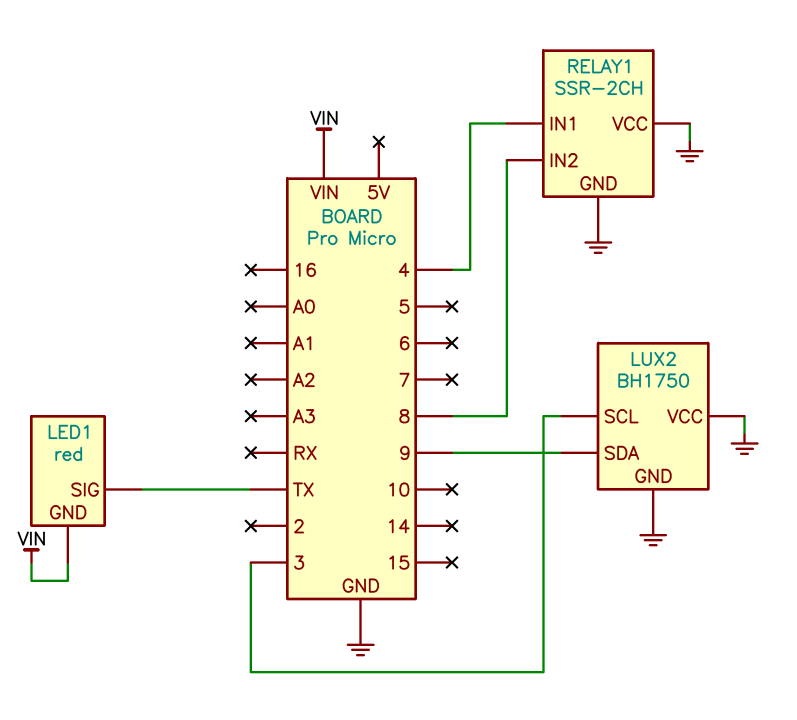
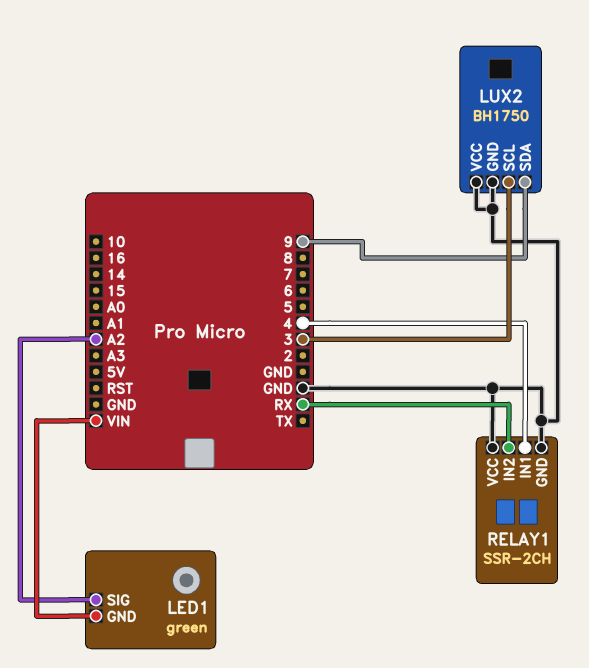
LED1: red -> green
LED1 pin SIG: TX -> A2
RELAY1 pin IN2: 8 -> RX

